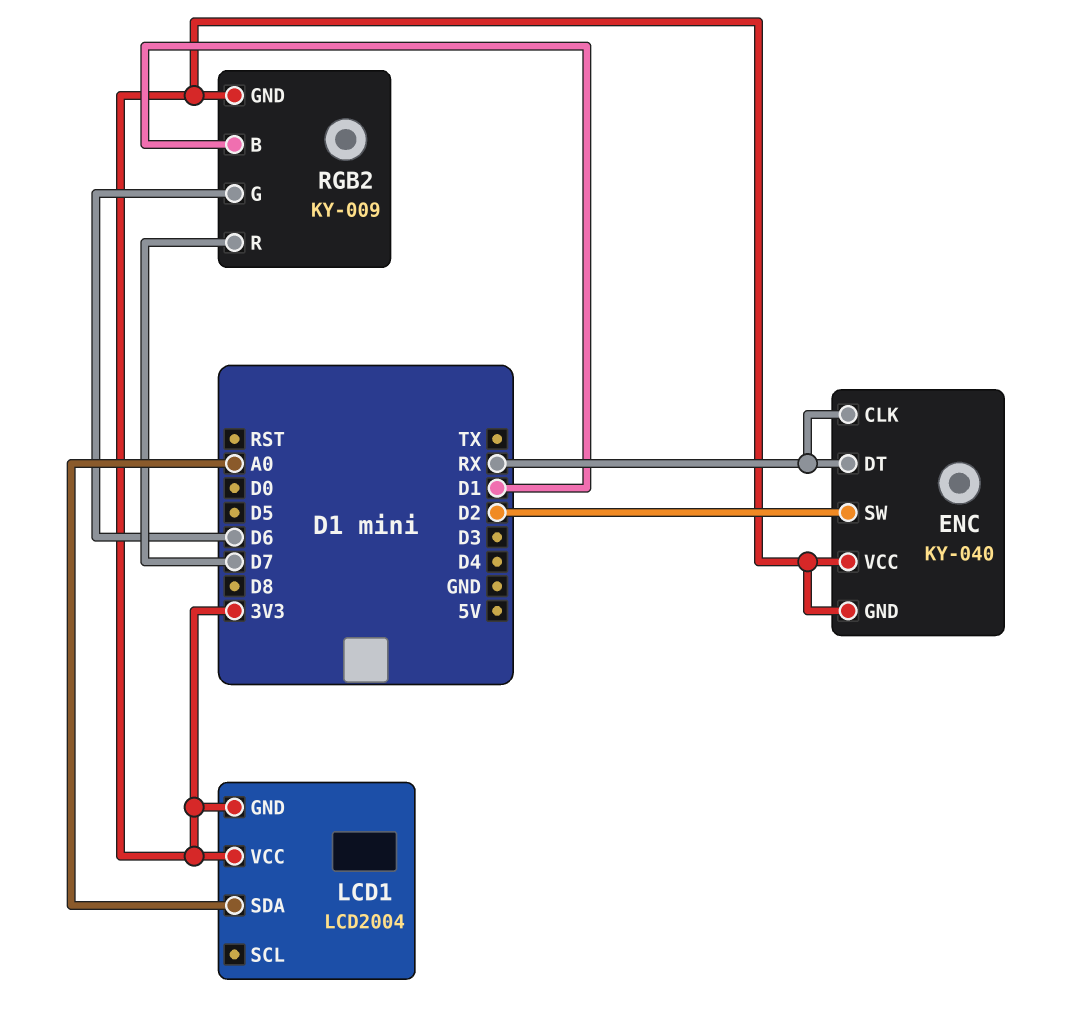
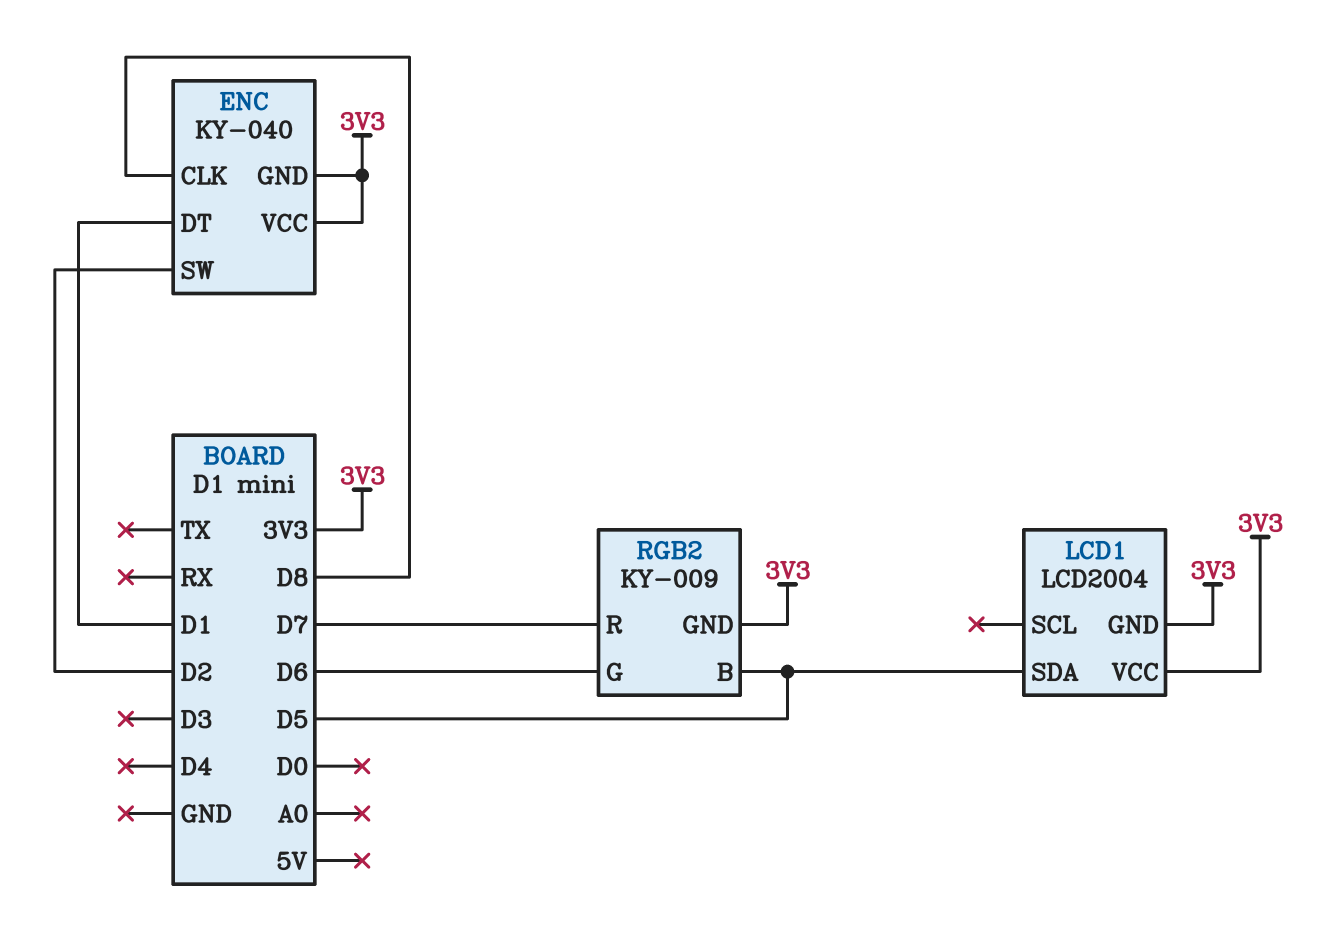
ENC pin CLK: RX -> D8
ENC pin DT: RX -> D1
LCD1 pin SDA: A0 -> D5
RGB2 pin B: D1 -> D5

